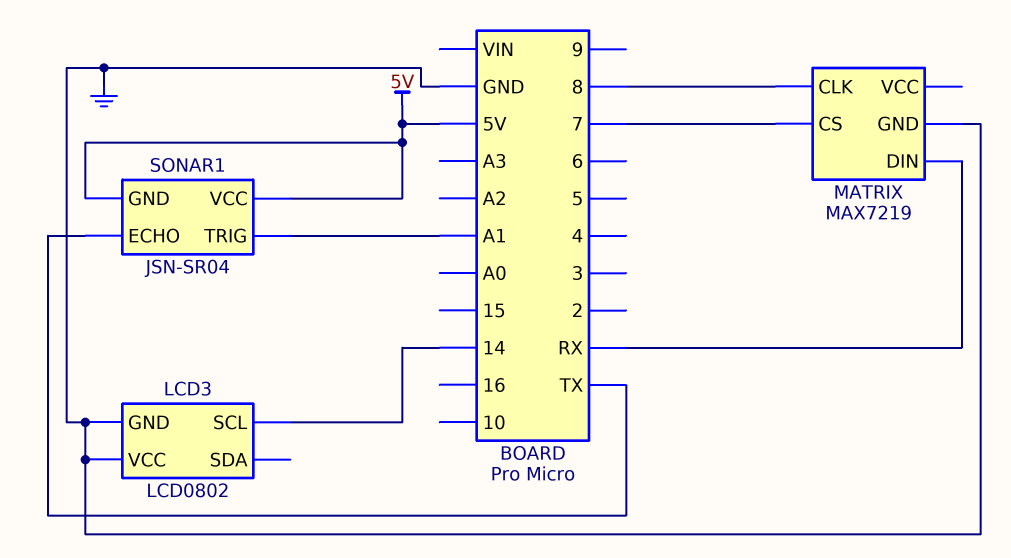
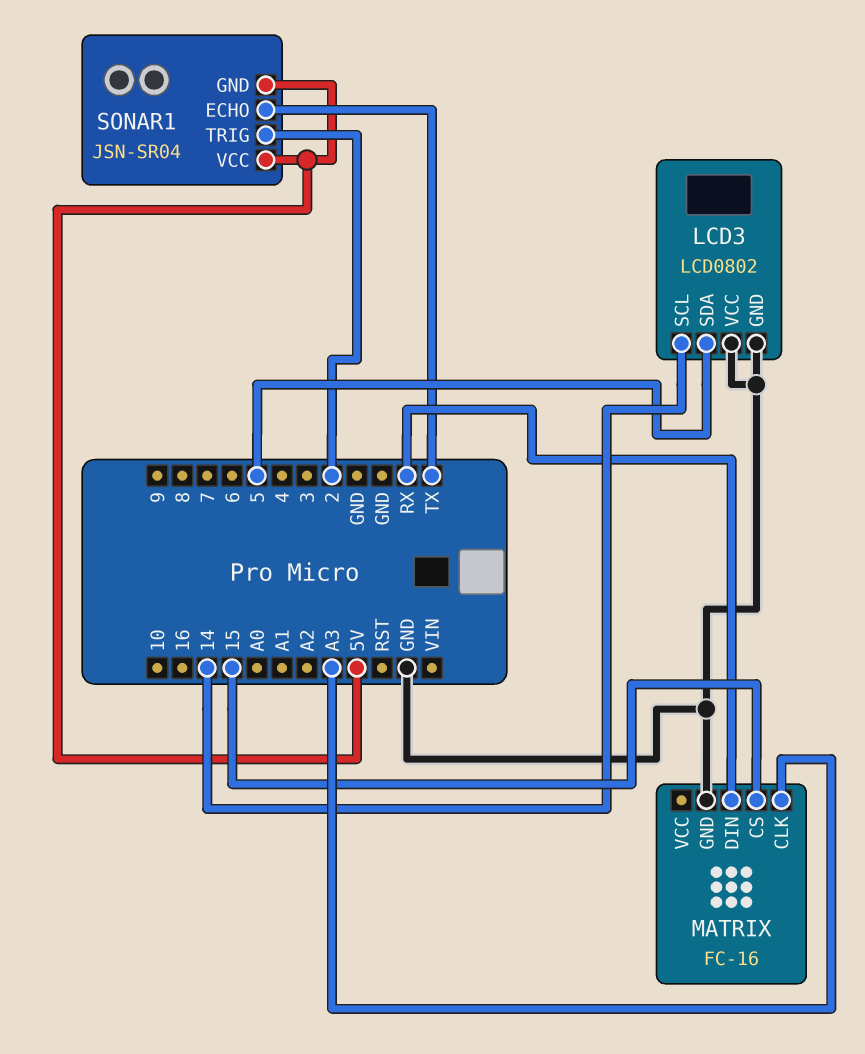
LCD3 pin SDA: none -> 5
MATRIX: MAX7219 -> FC-16
MATRIX pin CLK: 8 -> A3
MATRIX pin CS: 7 -> 15
SONAR1 pin TRIG: A1 -> 2

